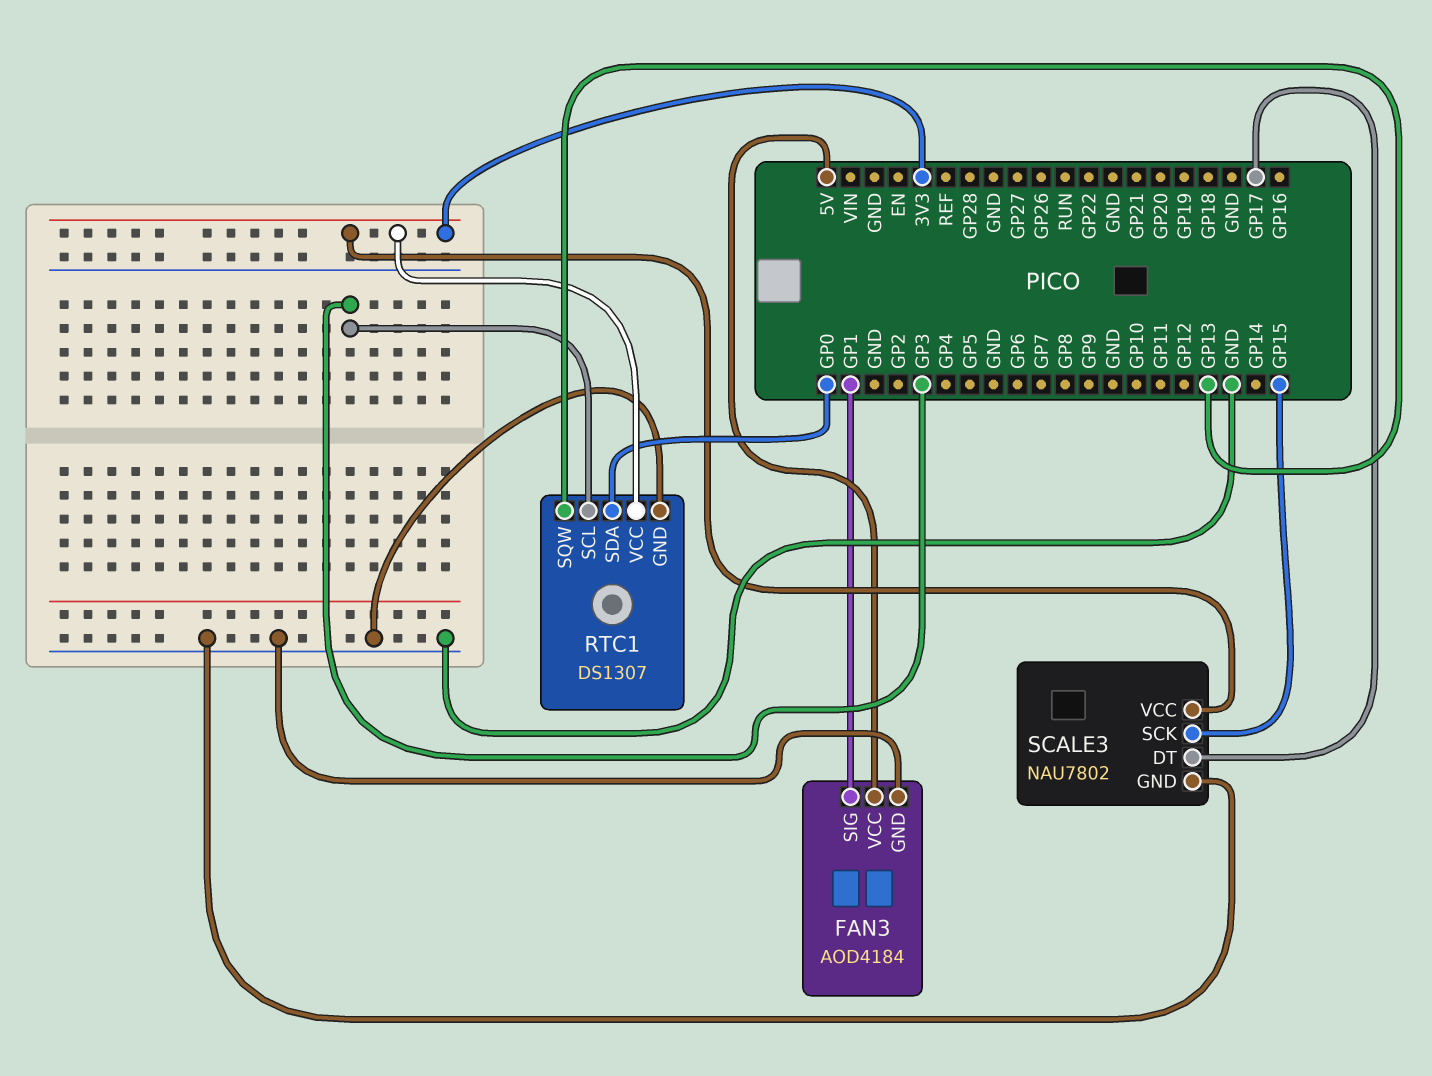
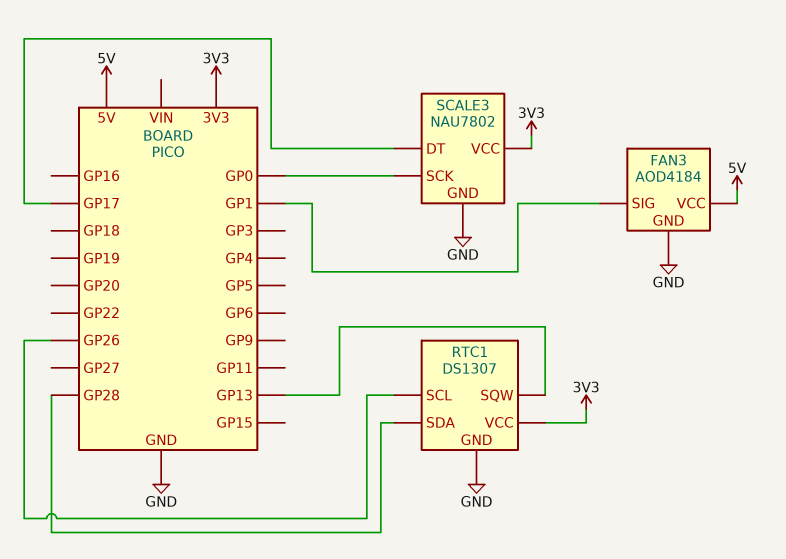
RTC1 pin SCL: GP3 -> GP26
RTC1 pin SDA: GP0 -> GP28
SCALE3 pin SCK: GP15 -> GP0

